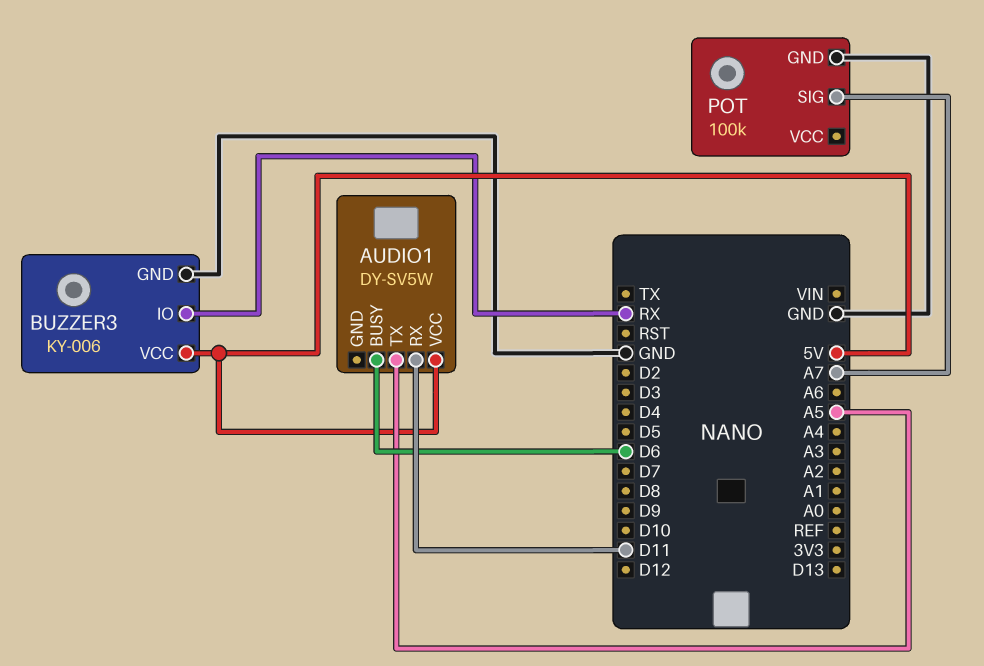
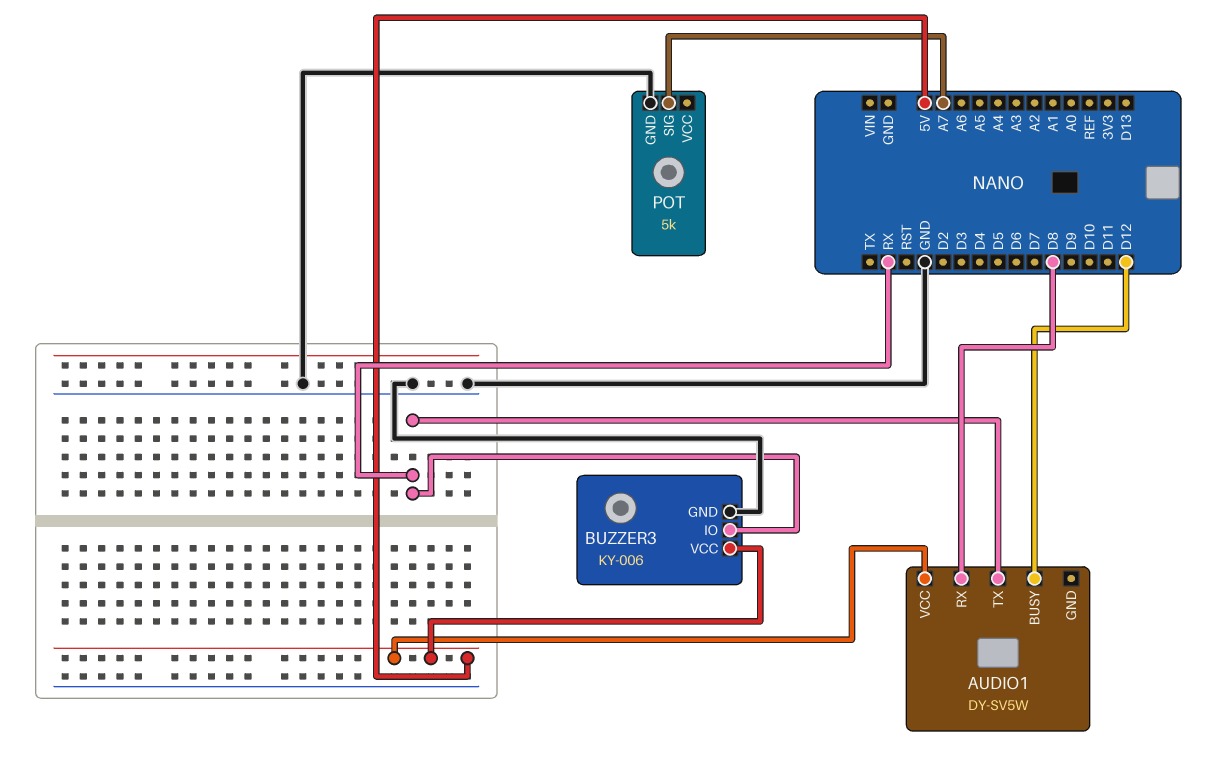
AUDIO1 pin BUSY: D6 -> D12
AUDIO1 pin RX: D11 -> D8
AUDIO1 pin TX: A5 -> RX
POT: 100k -> 5k

